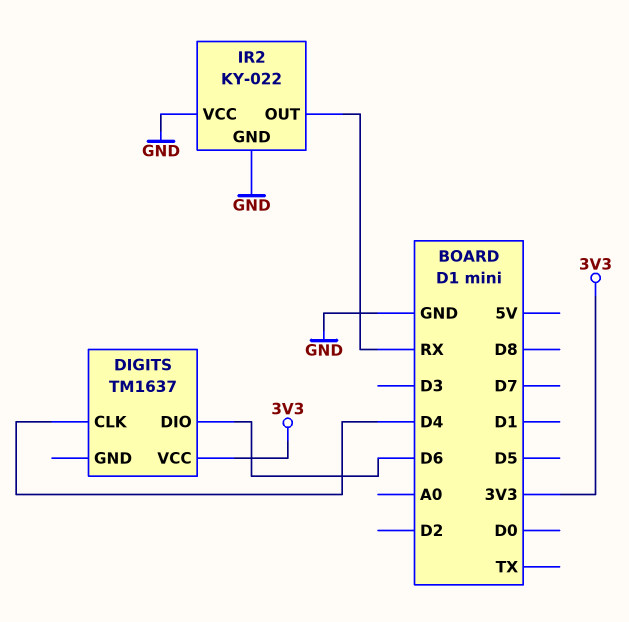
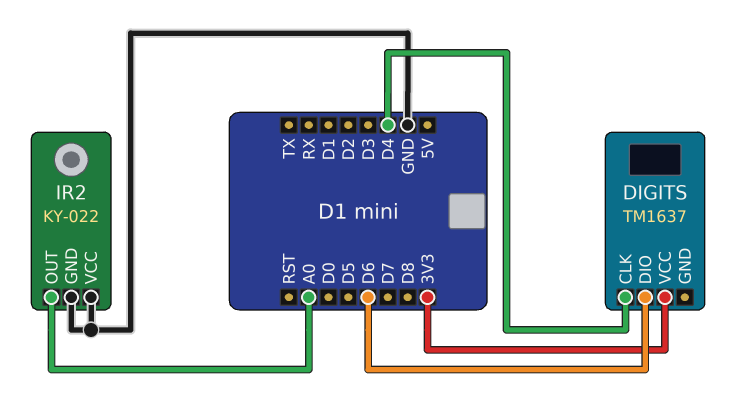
IR2 pin OUT: RX -> A0

